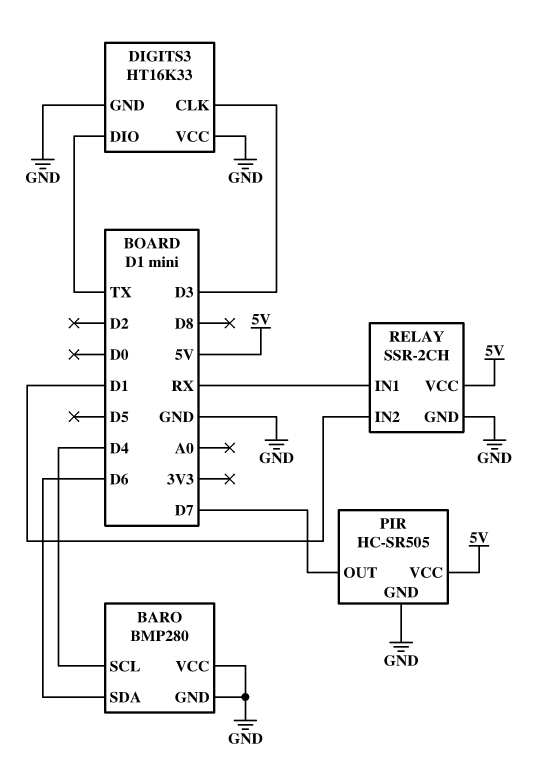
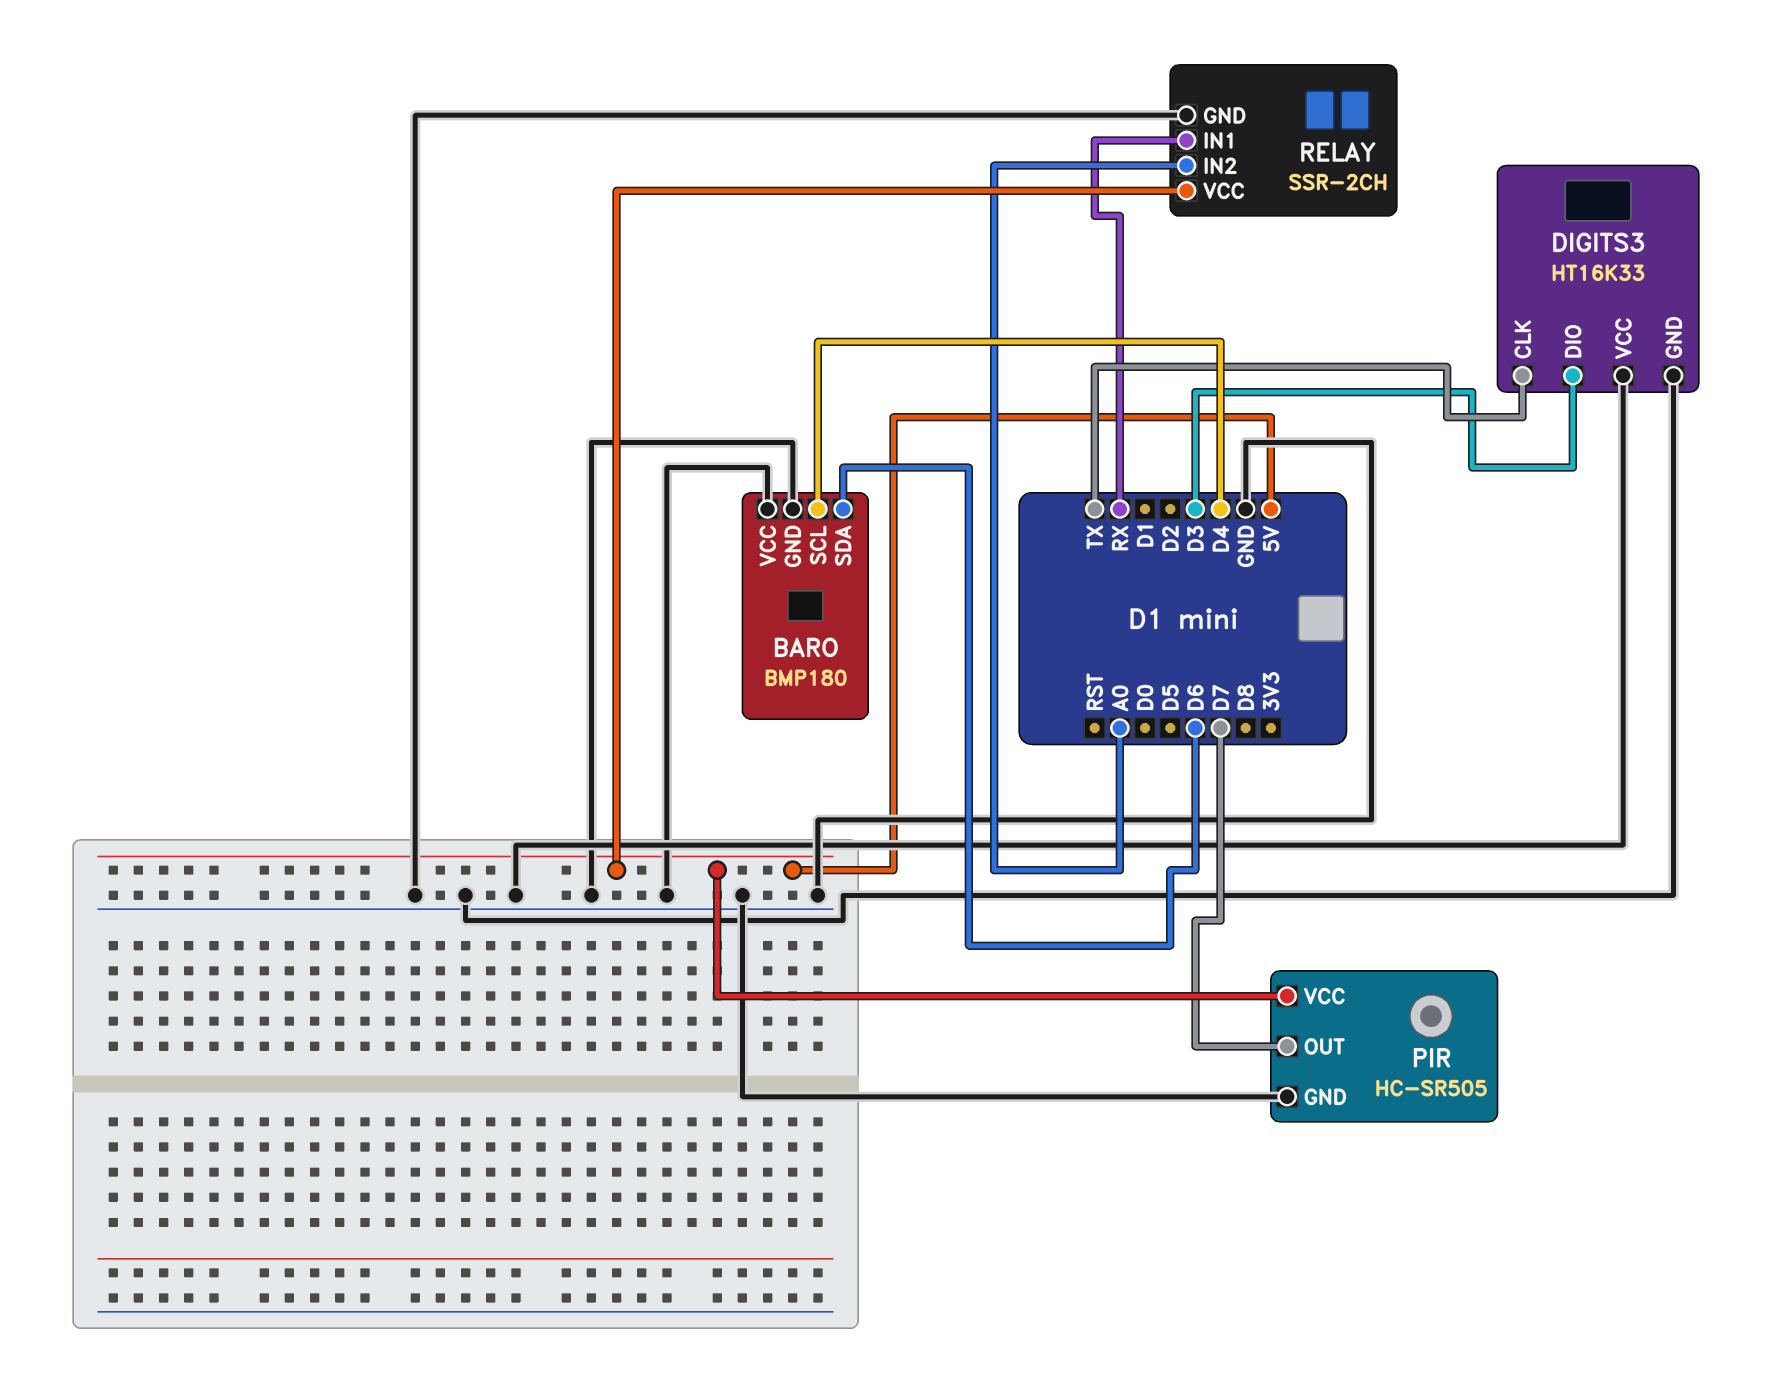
BARO: BMP280 -> BMP180
DIGITS3 pin CLK: D3 -> TX
DIGITS3 pin DIO: TX -> D3
RELAY pin IN2: D1 -> A0

